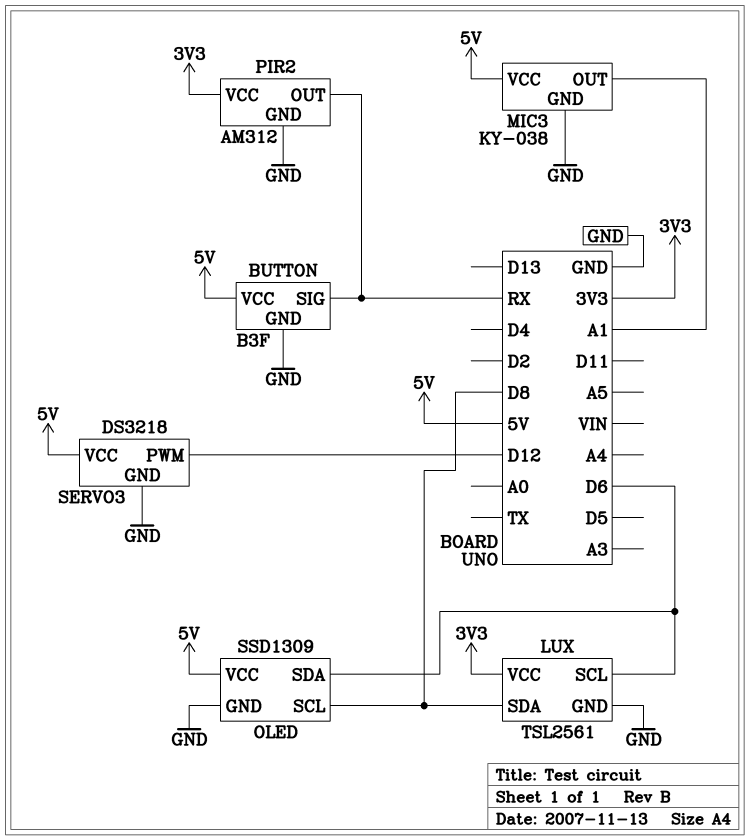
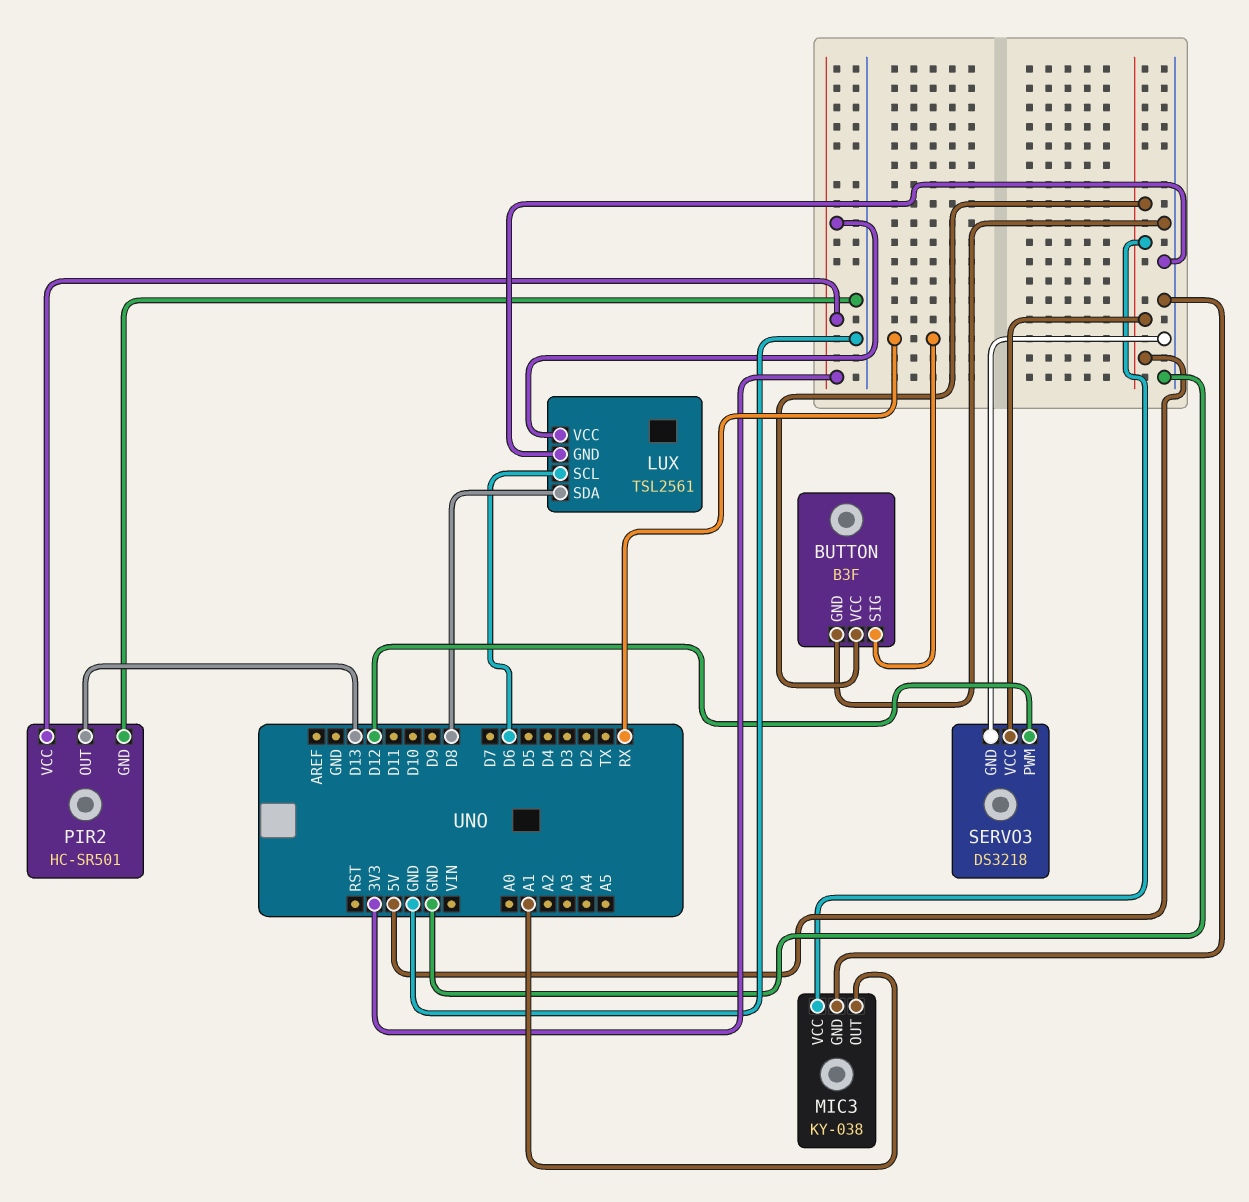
OLED: SSD1309 -> none
OLED pin GND: GND -> none
OLED pin SCL: D8 -> none
OLED pin SDA: D6 -> none
OLED pin VCC: 5V -> none
PIR2: AM312 -> HC-SR501
PIR2 pin OUT: RX -> D13

